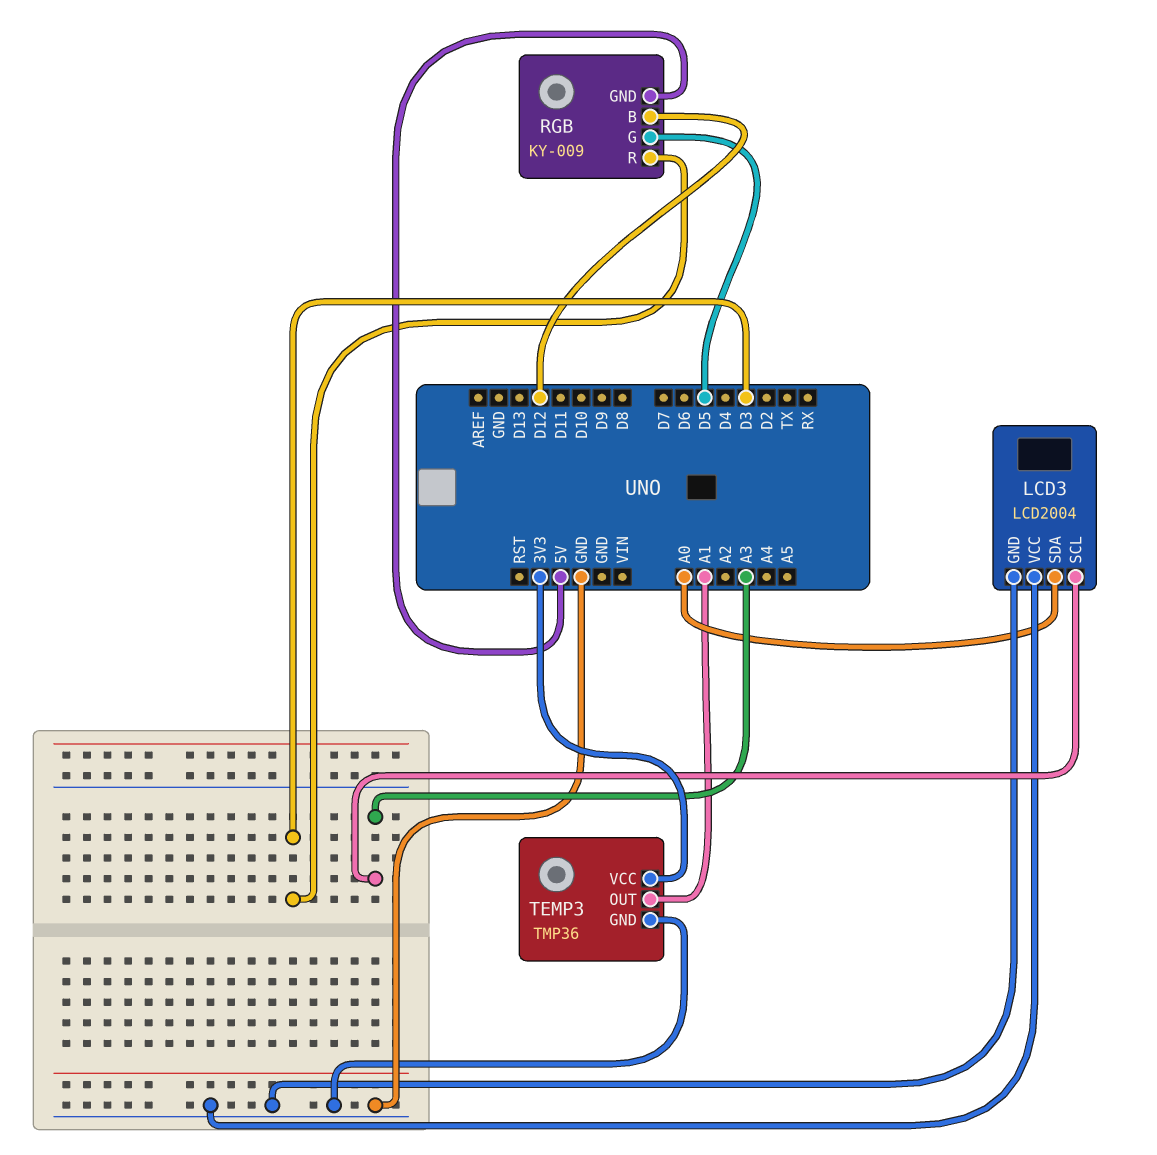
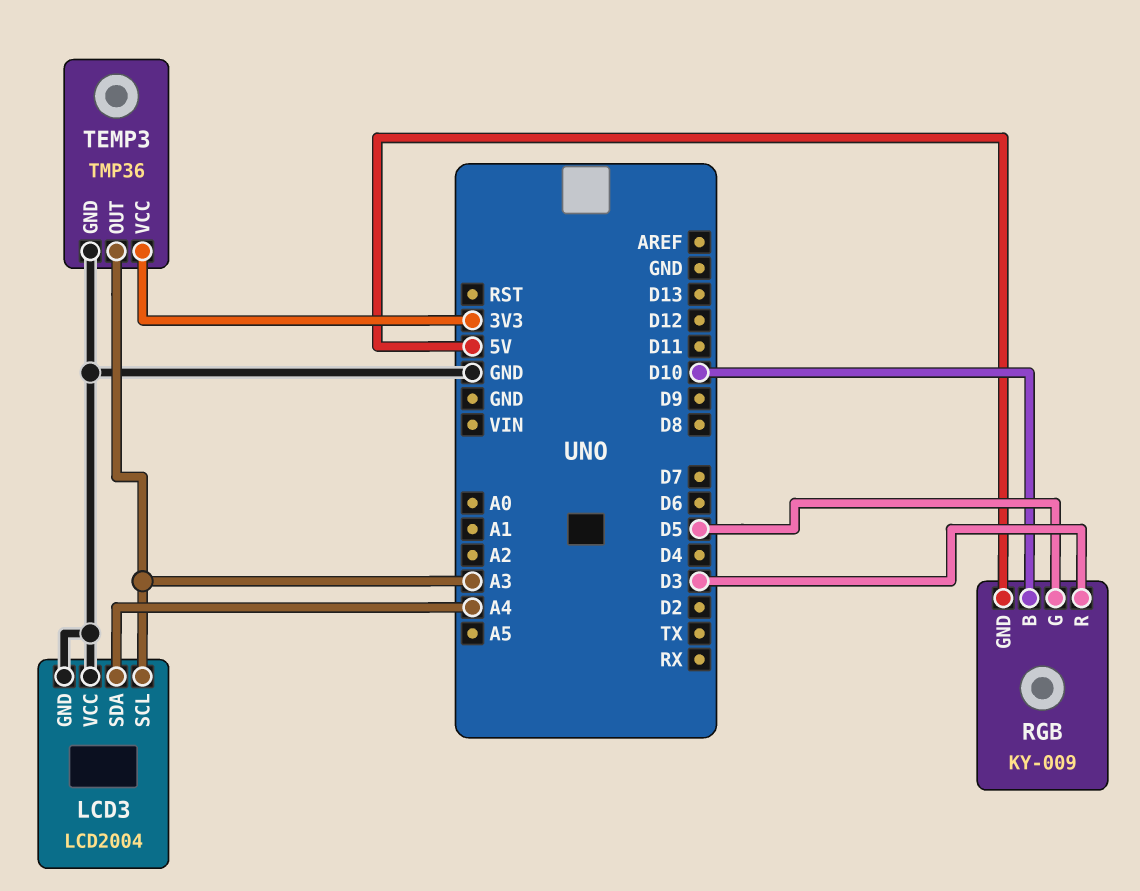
LCD3 pin SDA: A0 -> A4
RGB pin B: D12 -> D10
TEMP3 pin OUT: A1 -> A3

